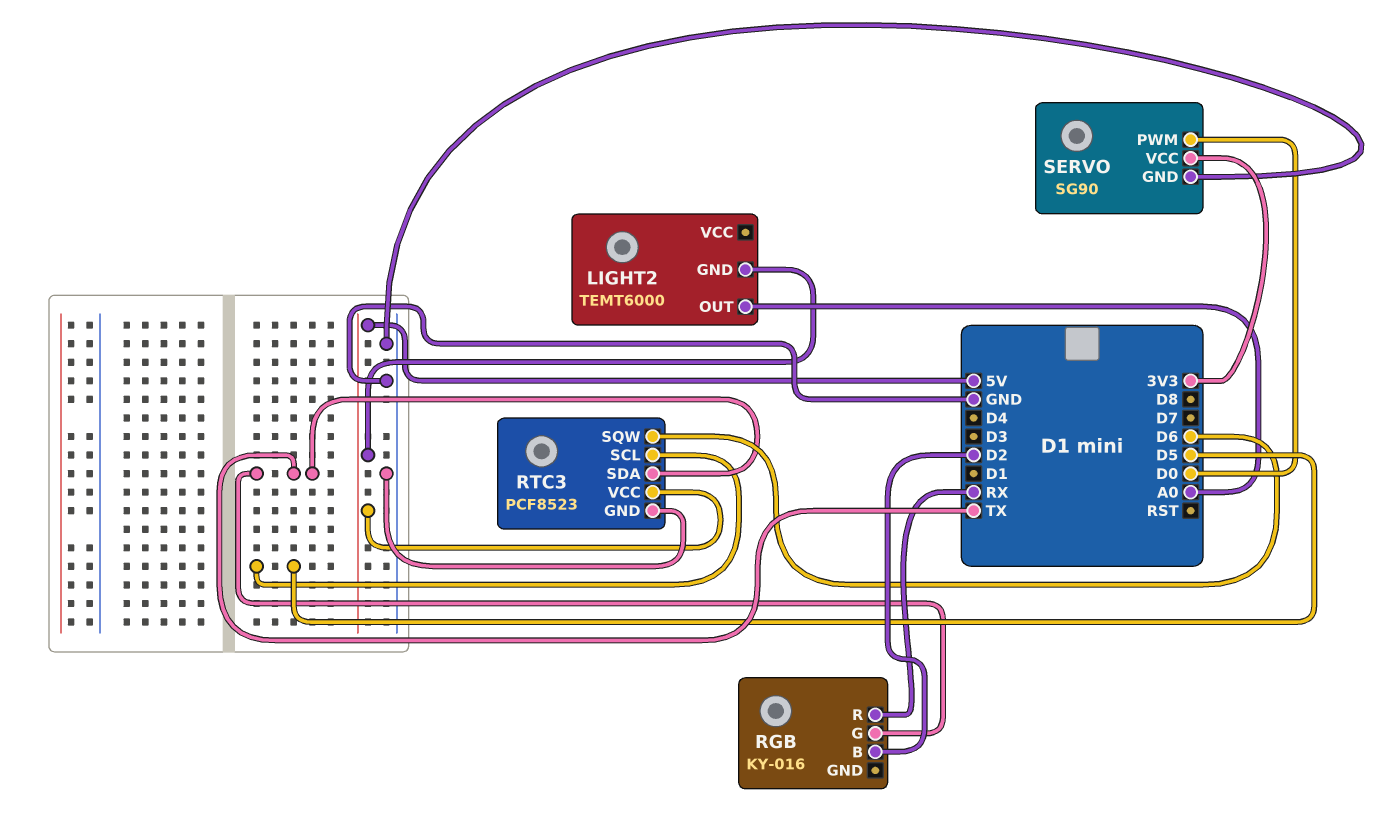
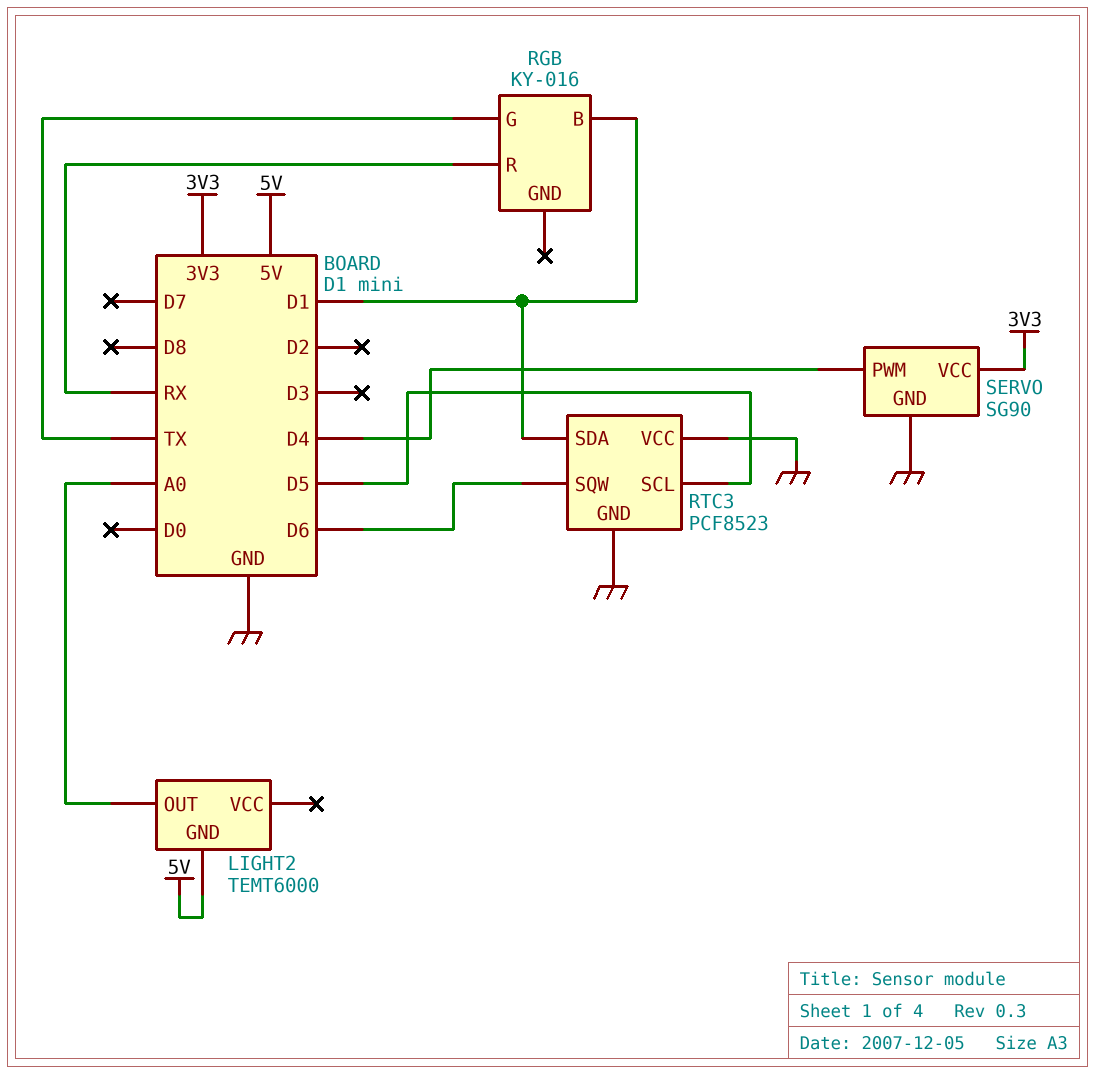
RGB pin B: D2 -> D1
RTC3 pin SDA: TX -> D1
RTC3 pin VCC: 5V -> GND
SERVO pin PWM: D0 -> D4

